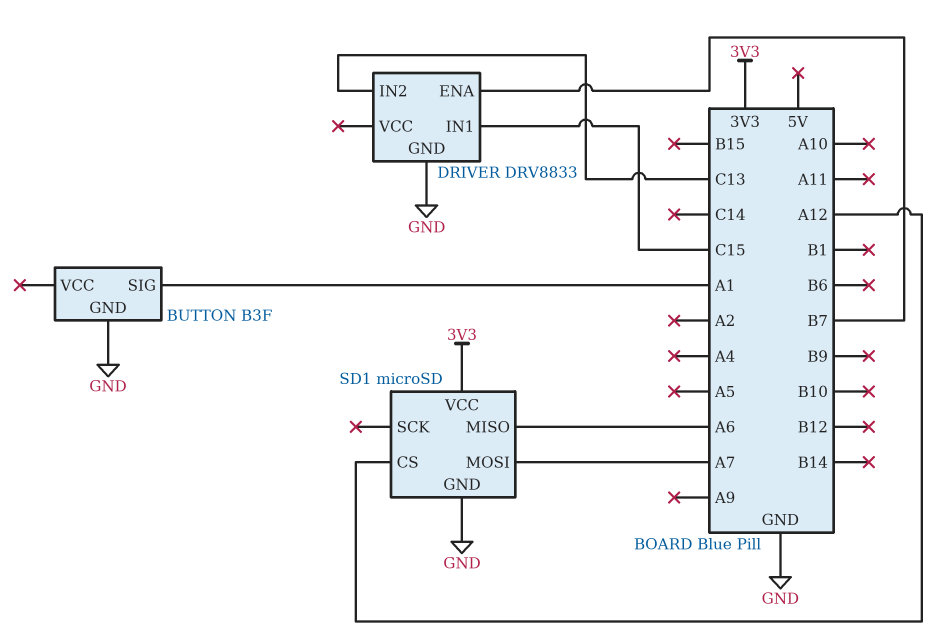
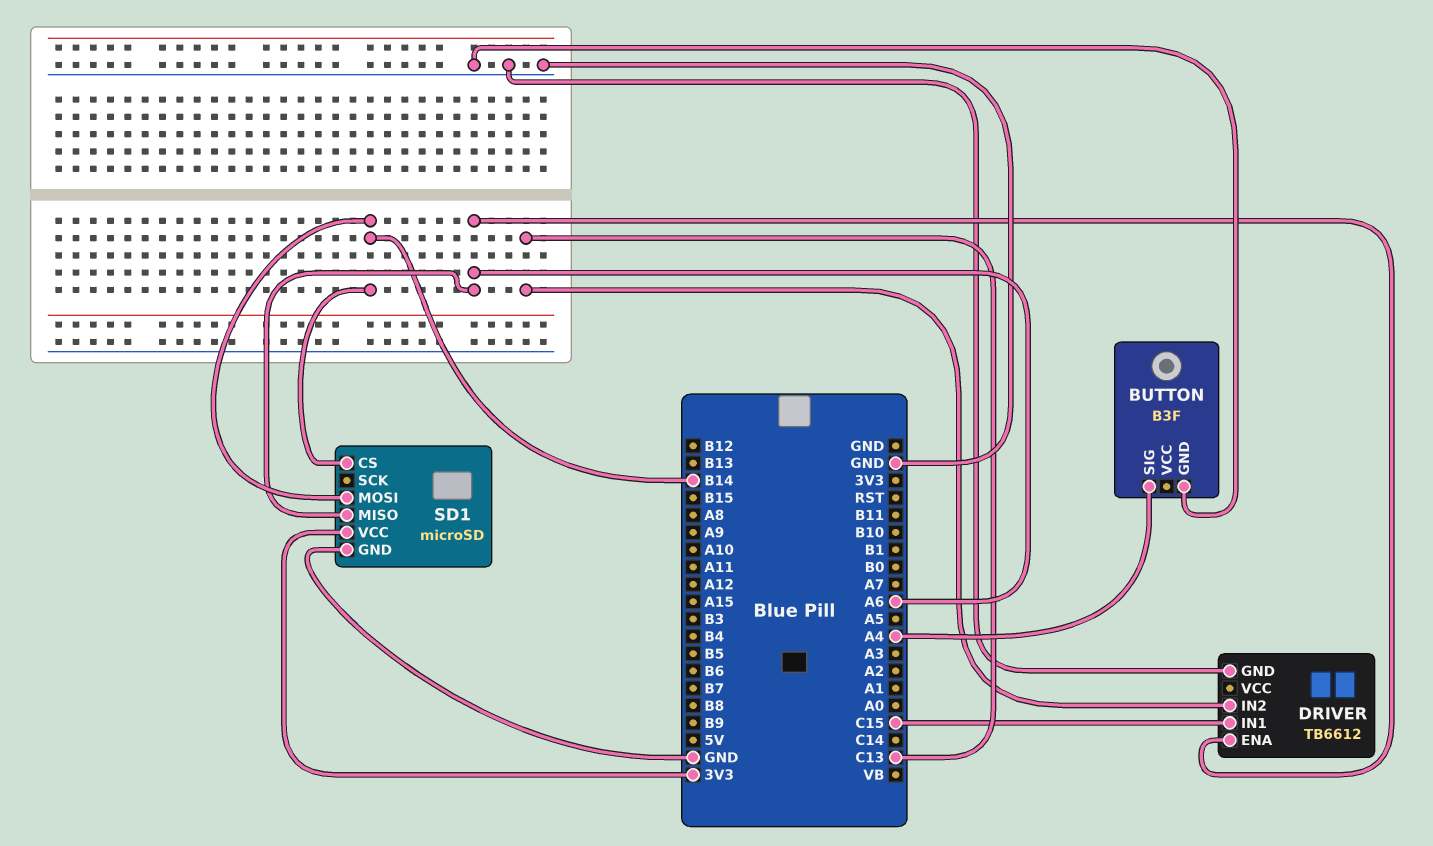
BUTTON pin SIG: A1 -> A4
DRIVER: DRV8833 -> TB6612
DRIVER pin ENA: B7 -> A6
SD1 pin CS: A12 -> B14
SD1 pin MOSI: A7 -> B14

